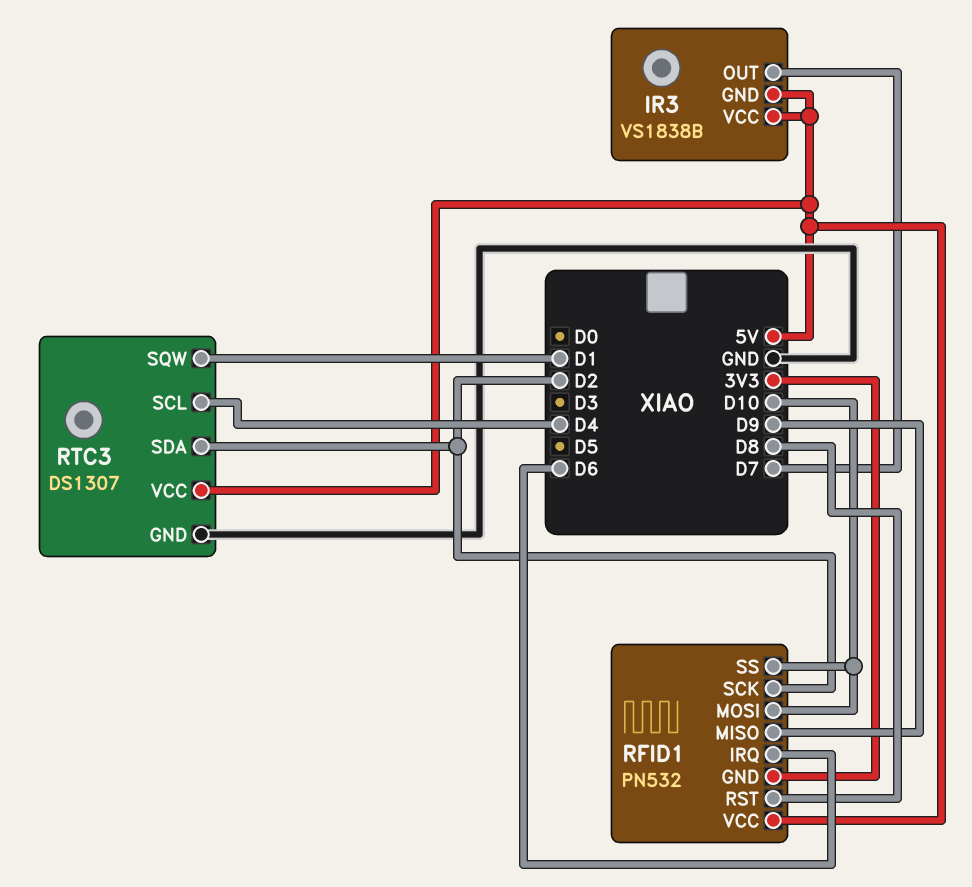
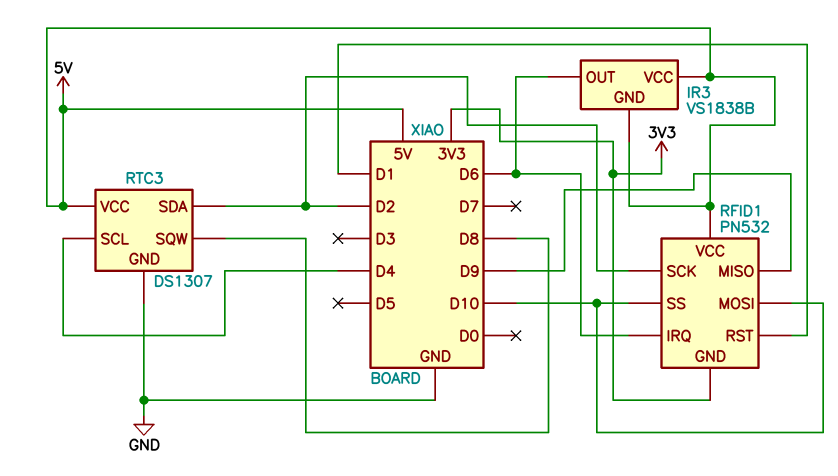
IR3 pin OUT: D7 -> D6
RFID1 pin RST: D8 -> D1
RTC3 pin SQW: D1 -> D8

